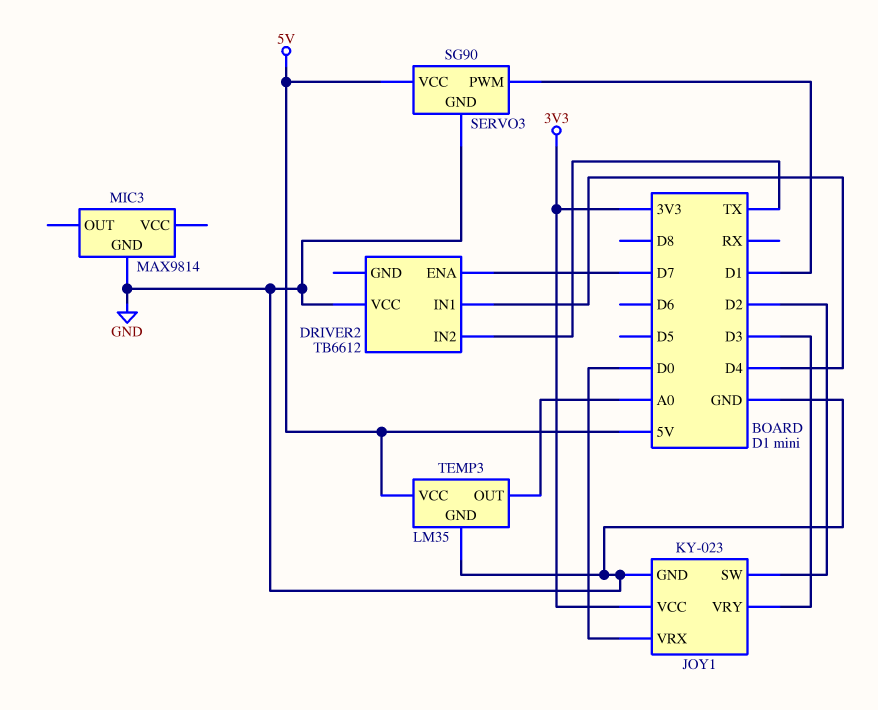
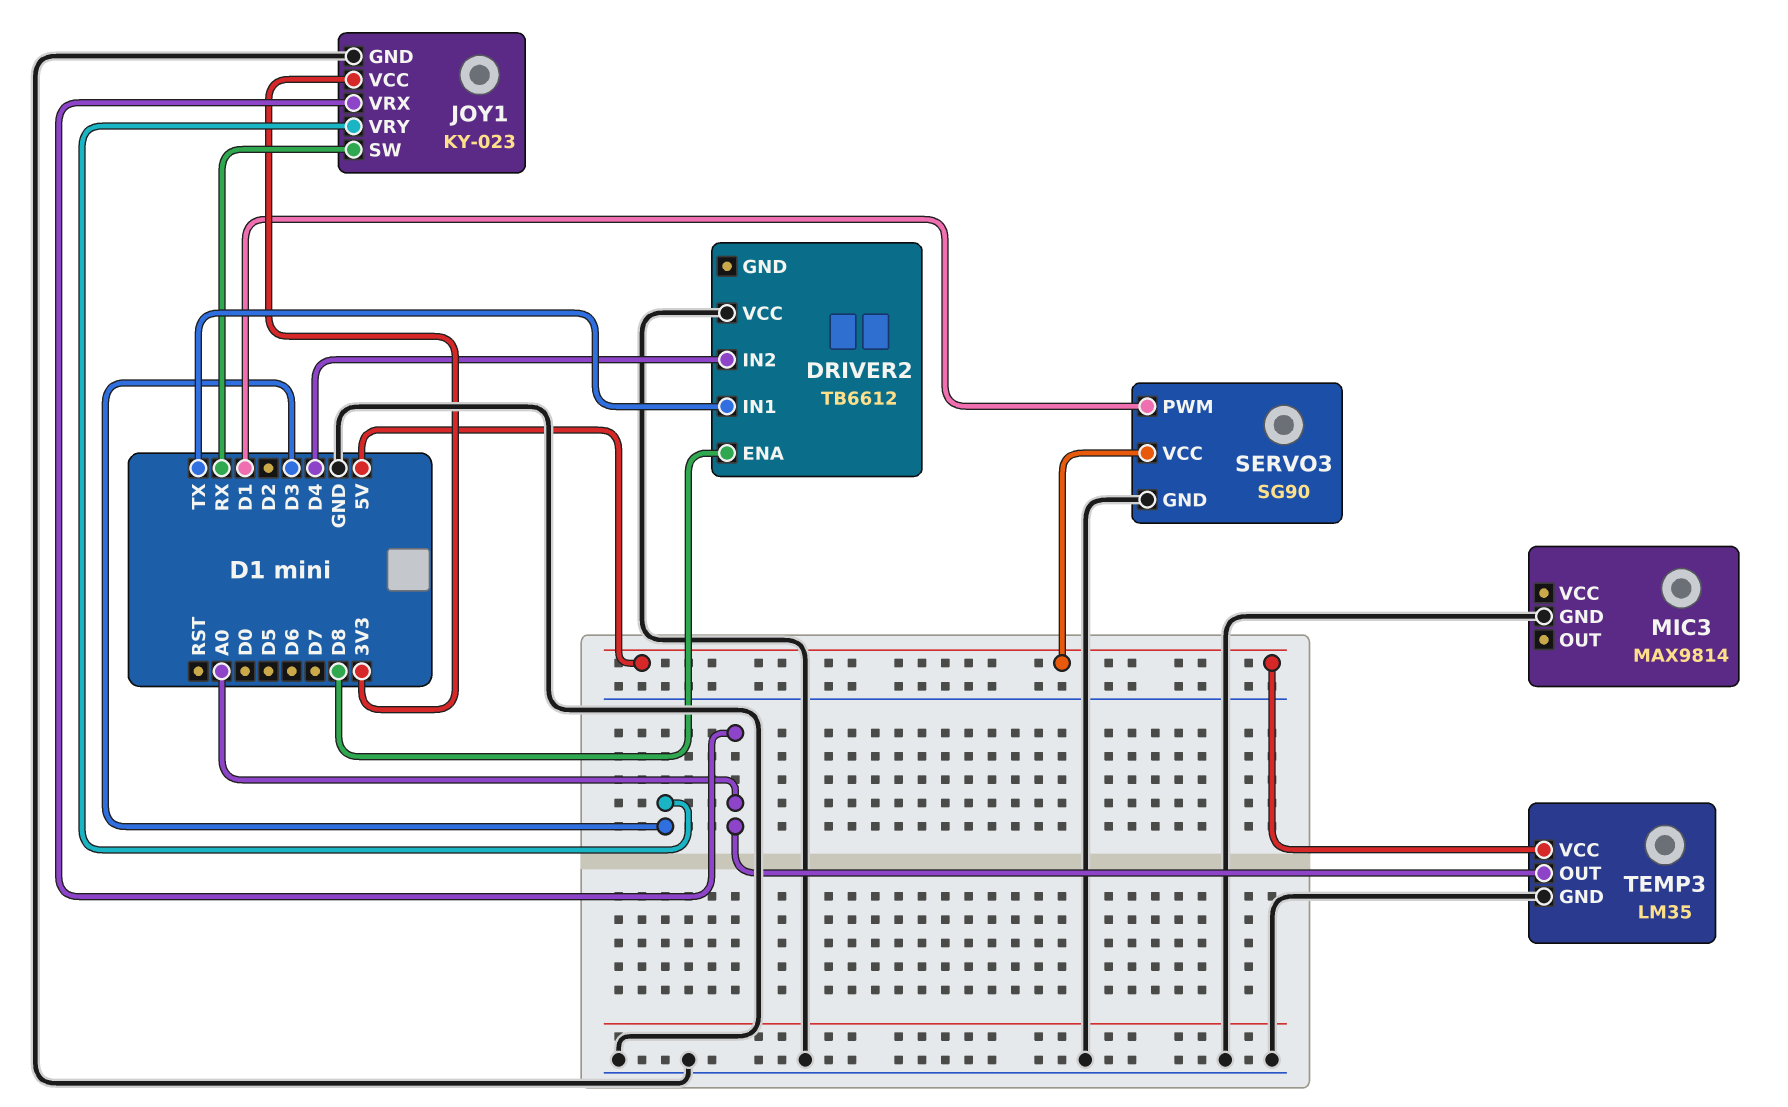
DRIVER2 pin ENA: D7 -> D8
DRIVER2 pin IN1: D4 -> TX
DRIVER2 pin IN2: TX -> D4
JOY1 pin SW: D2 -> RX
JOY1 pin VRX: D0 -> A0

